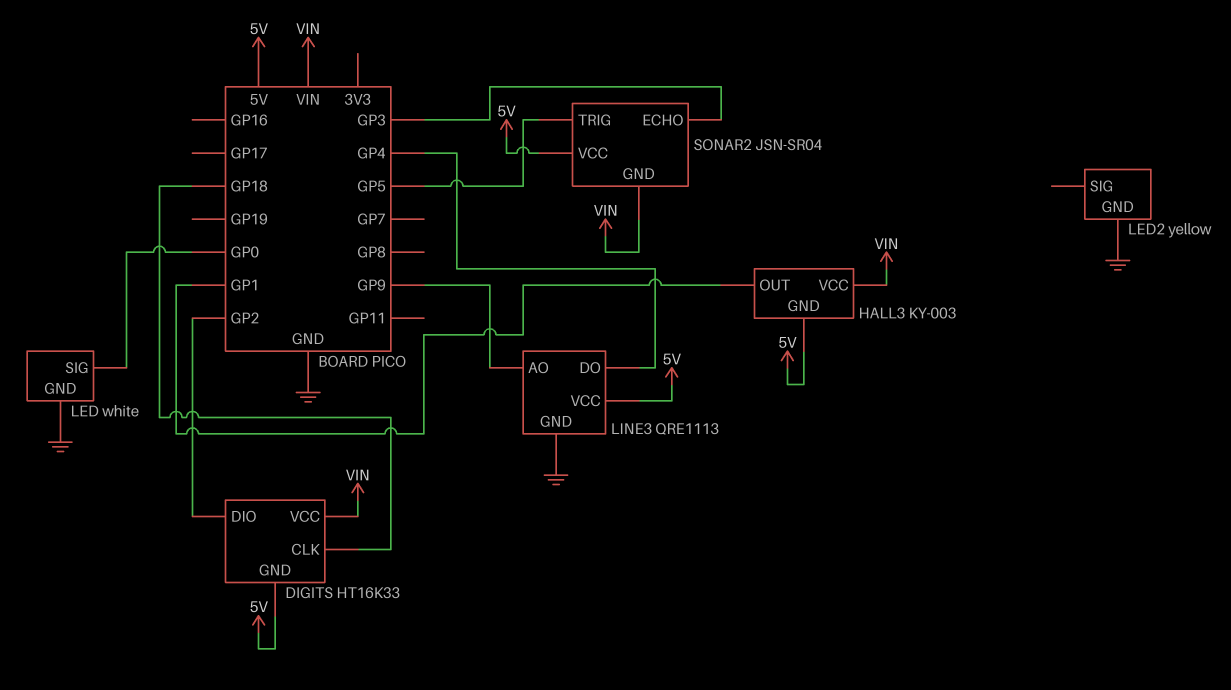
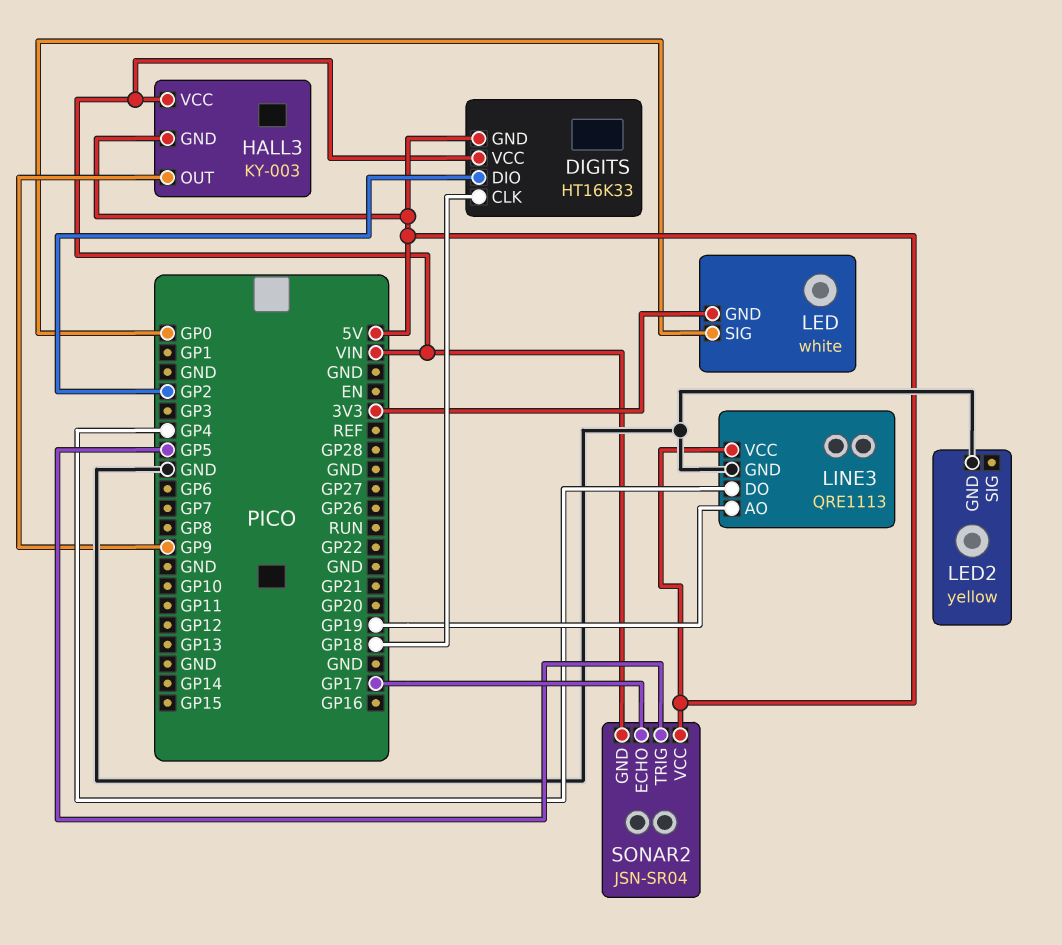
HALL3 pin OUT: GP1 -> GP9
LED pin GND: GND -> 3V3
LINE3 pin AO: GP9 -> GP19
SONAR2 pin ECHO: GP3 -> GP17

